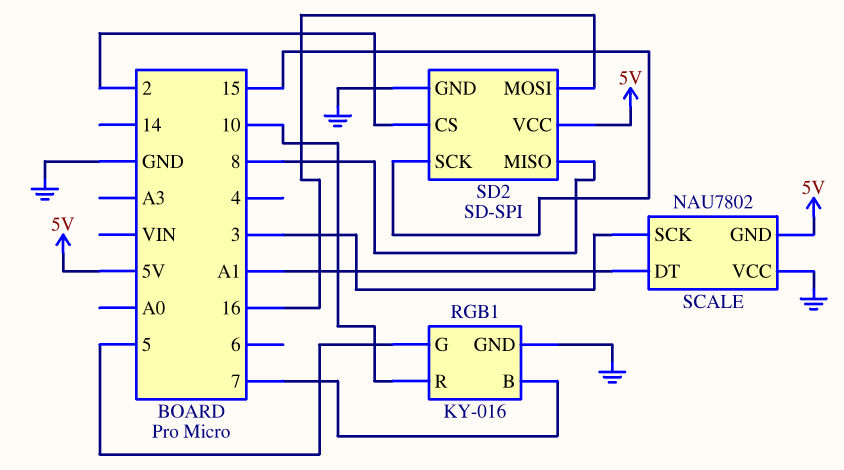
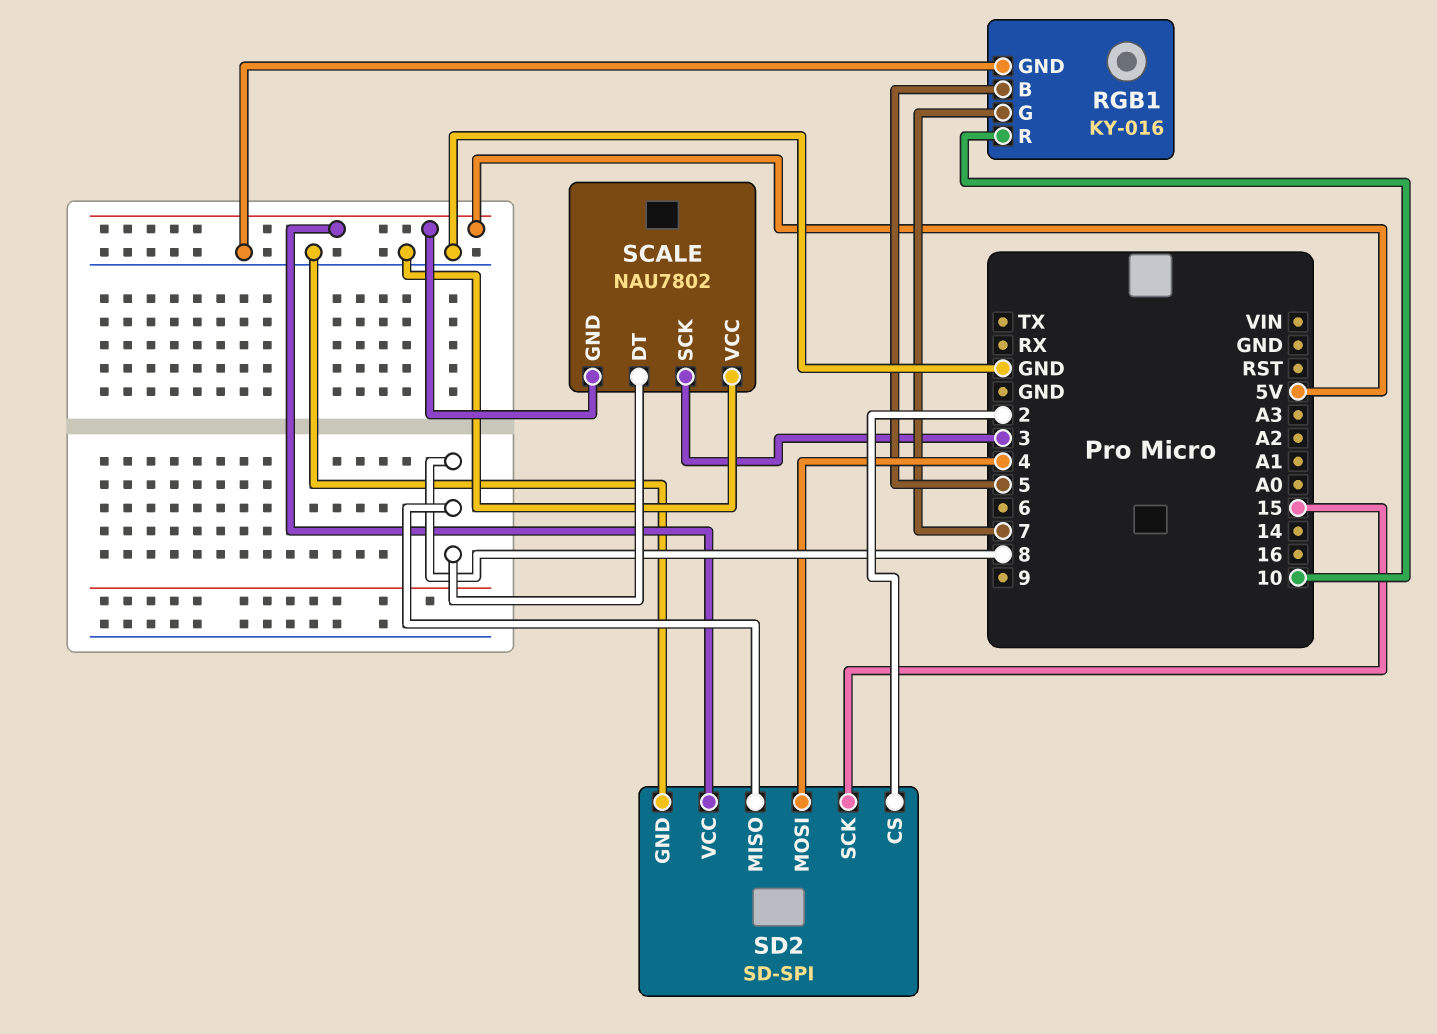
RGB1 pin B: 7 -> 5
RGB1 pin G: 5 -> 7
SCALE pin DT: A1 -> 8
SD2 pin MOSI: 16 -> 4

